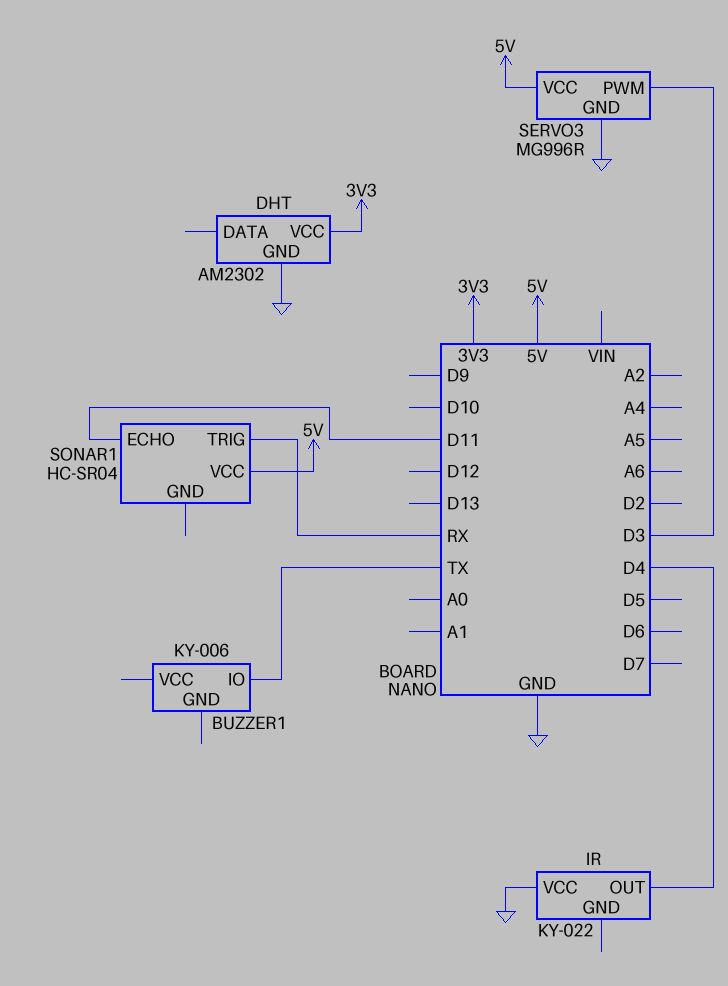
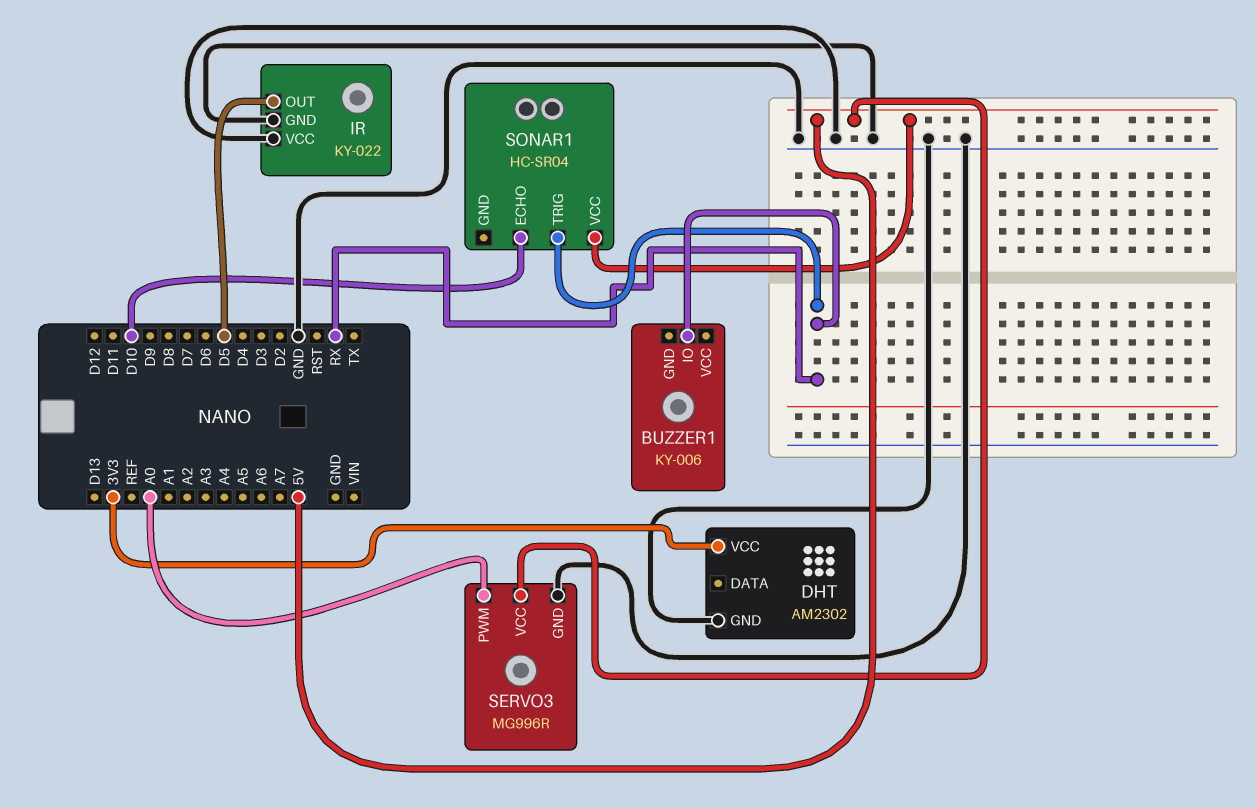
BUZZER1 pin IO: TX -> RX
IR pin GND: none -> GND
IR pin OUT: D4 -> D5
SERVO3 pin PWM: D3 -> A0
SONAR1 pin ECHO: D11 -> D10

